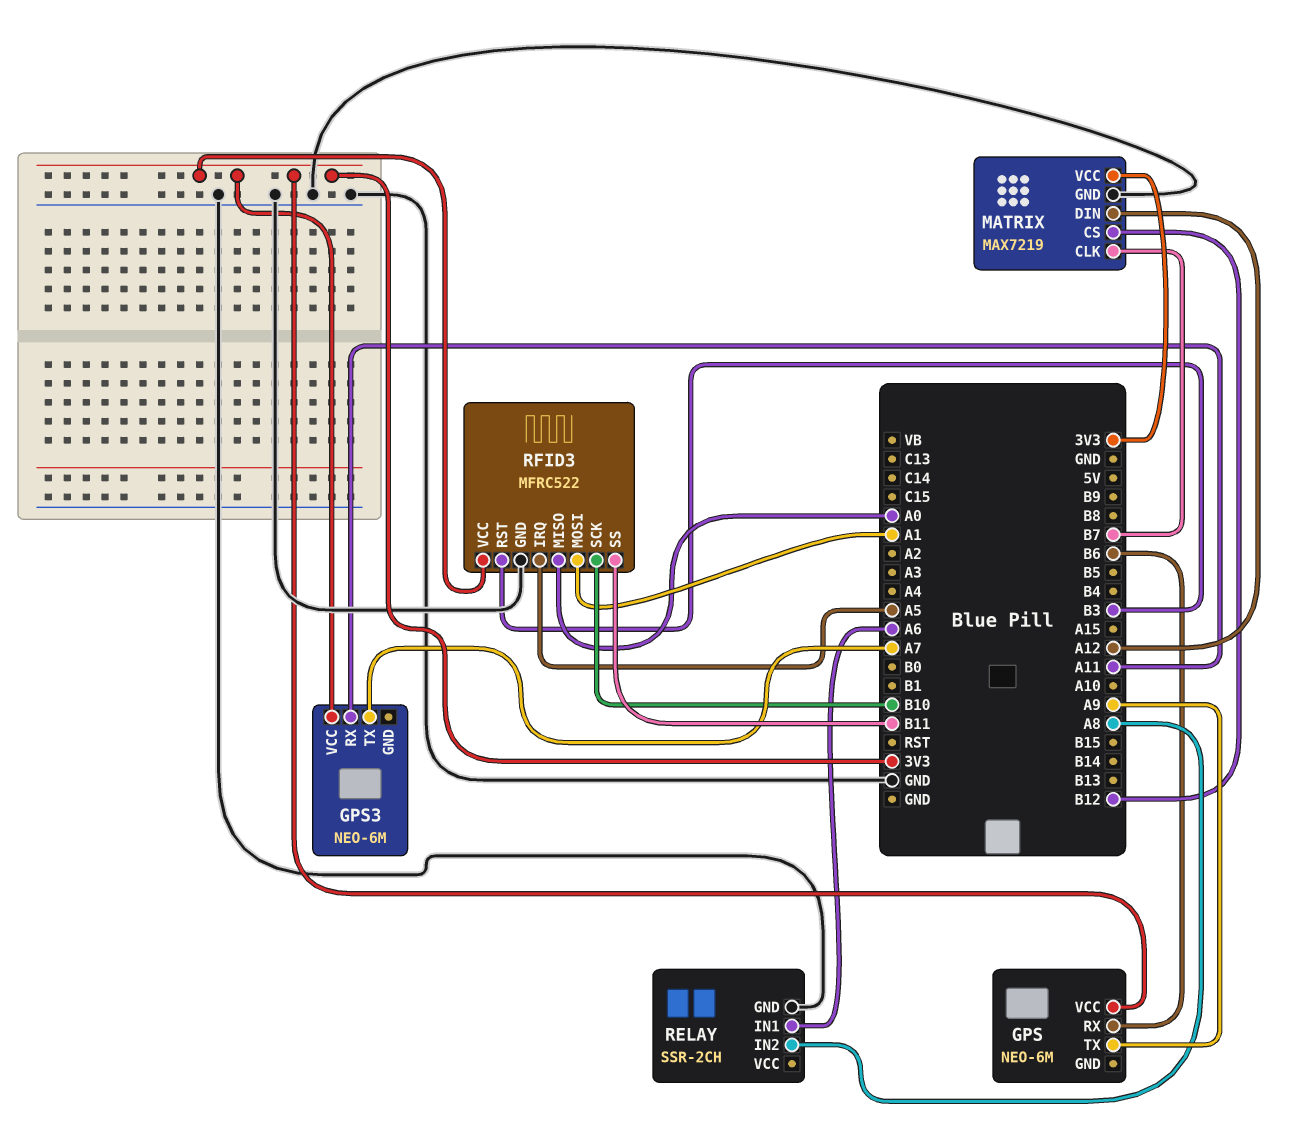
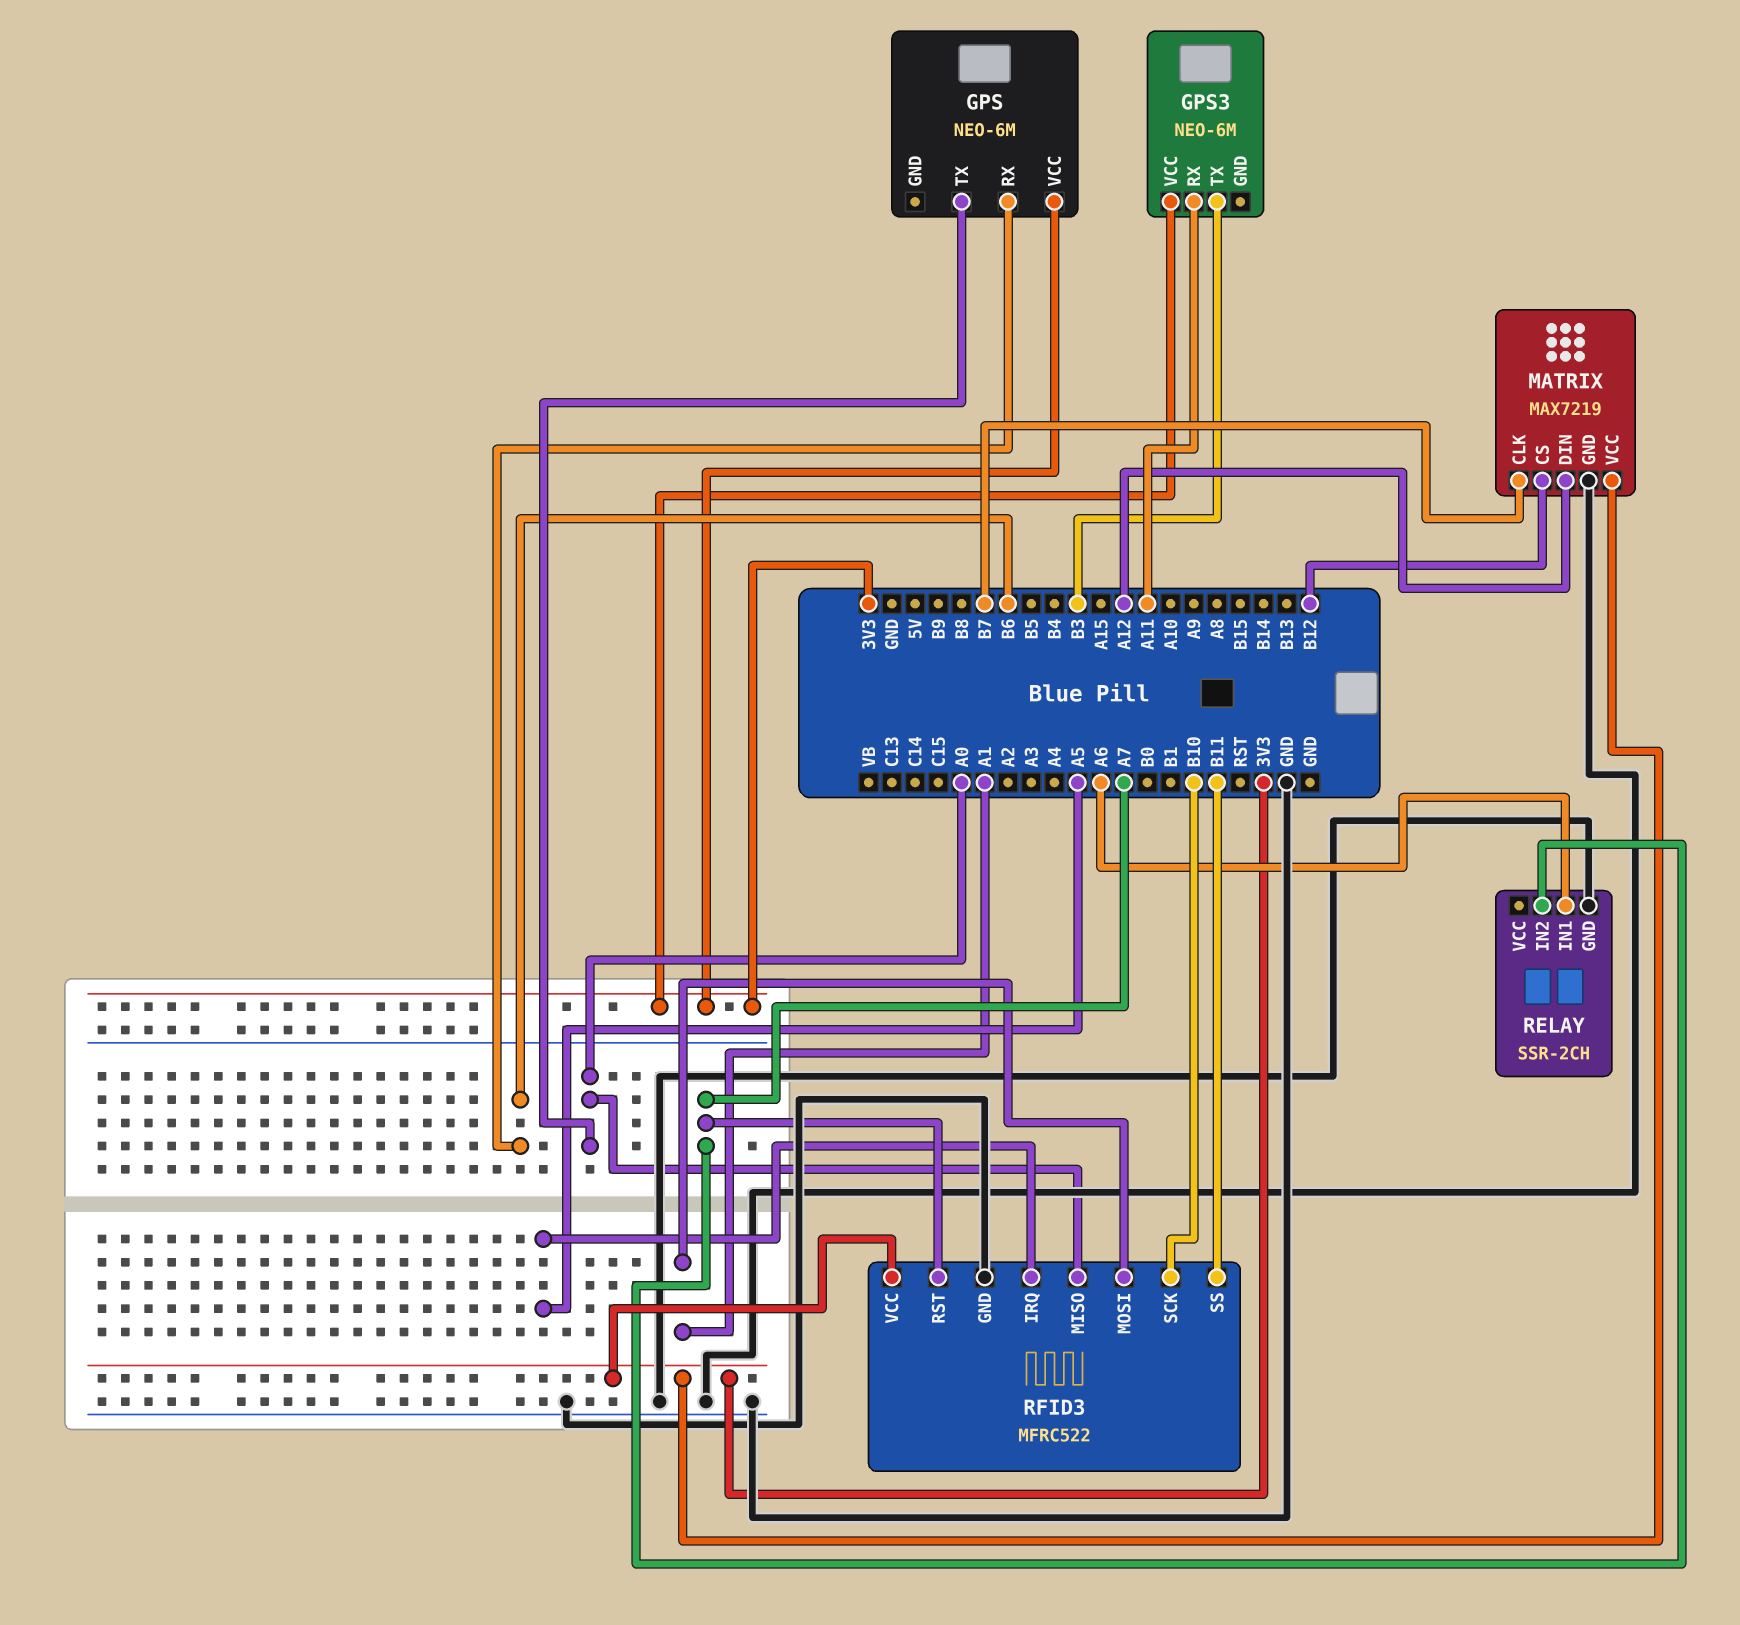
GPS pin TX: A9 -> A0
GPS3 pin TX: A7 -> B3
RELAY pin IN2: A8 -> A7
RFID3 pin RST: B3 -> A7

